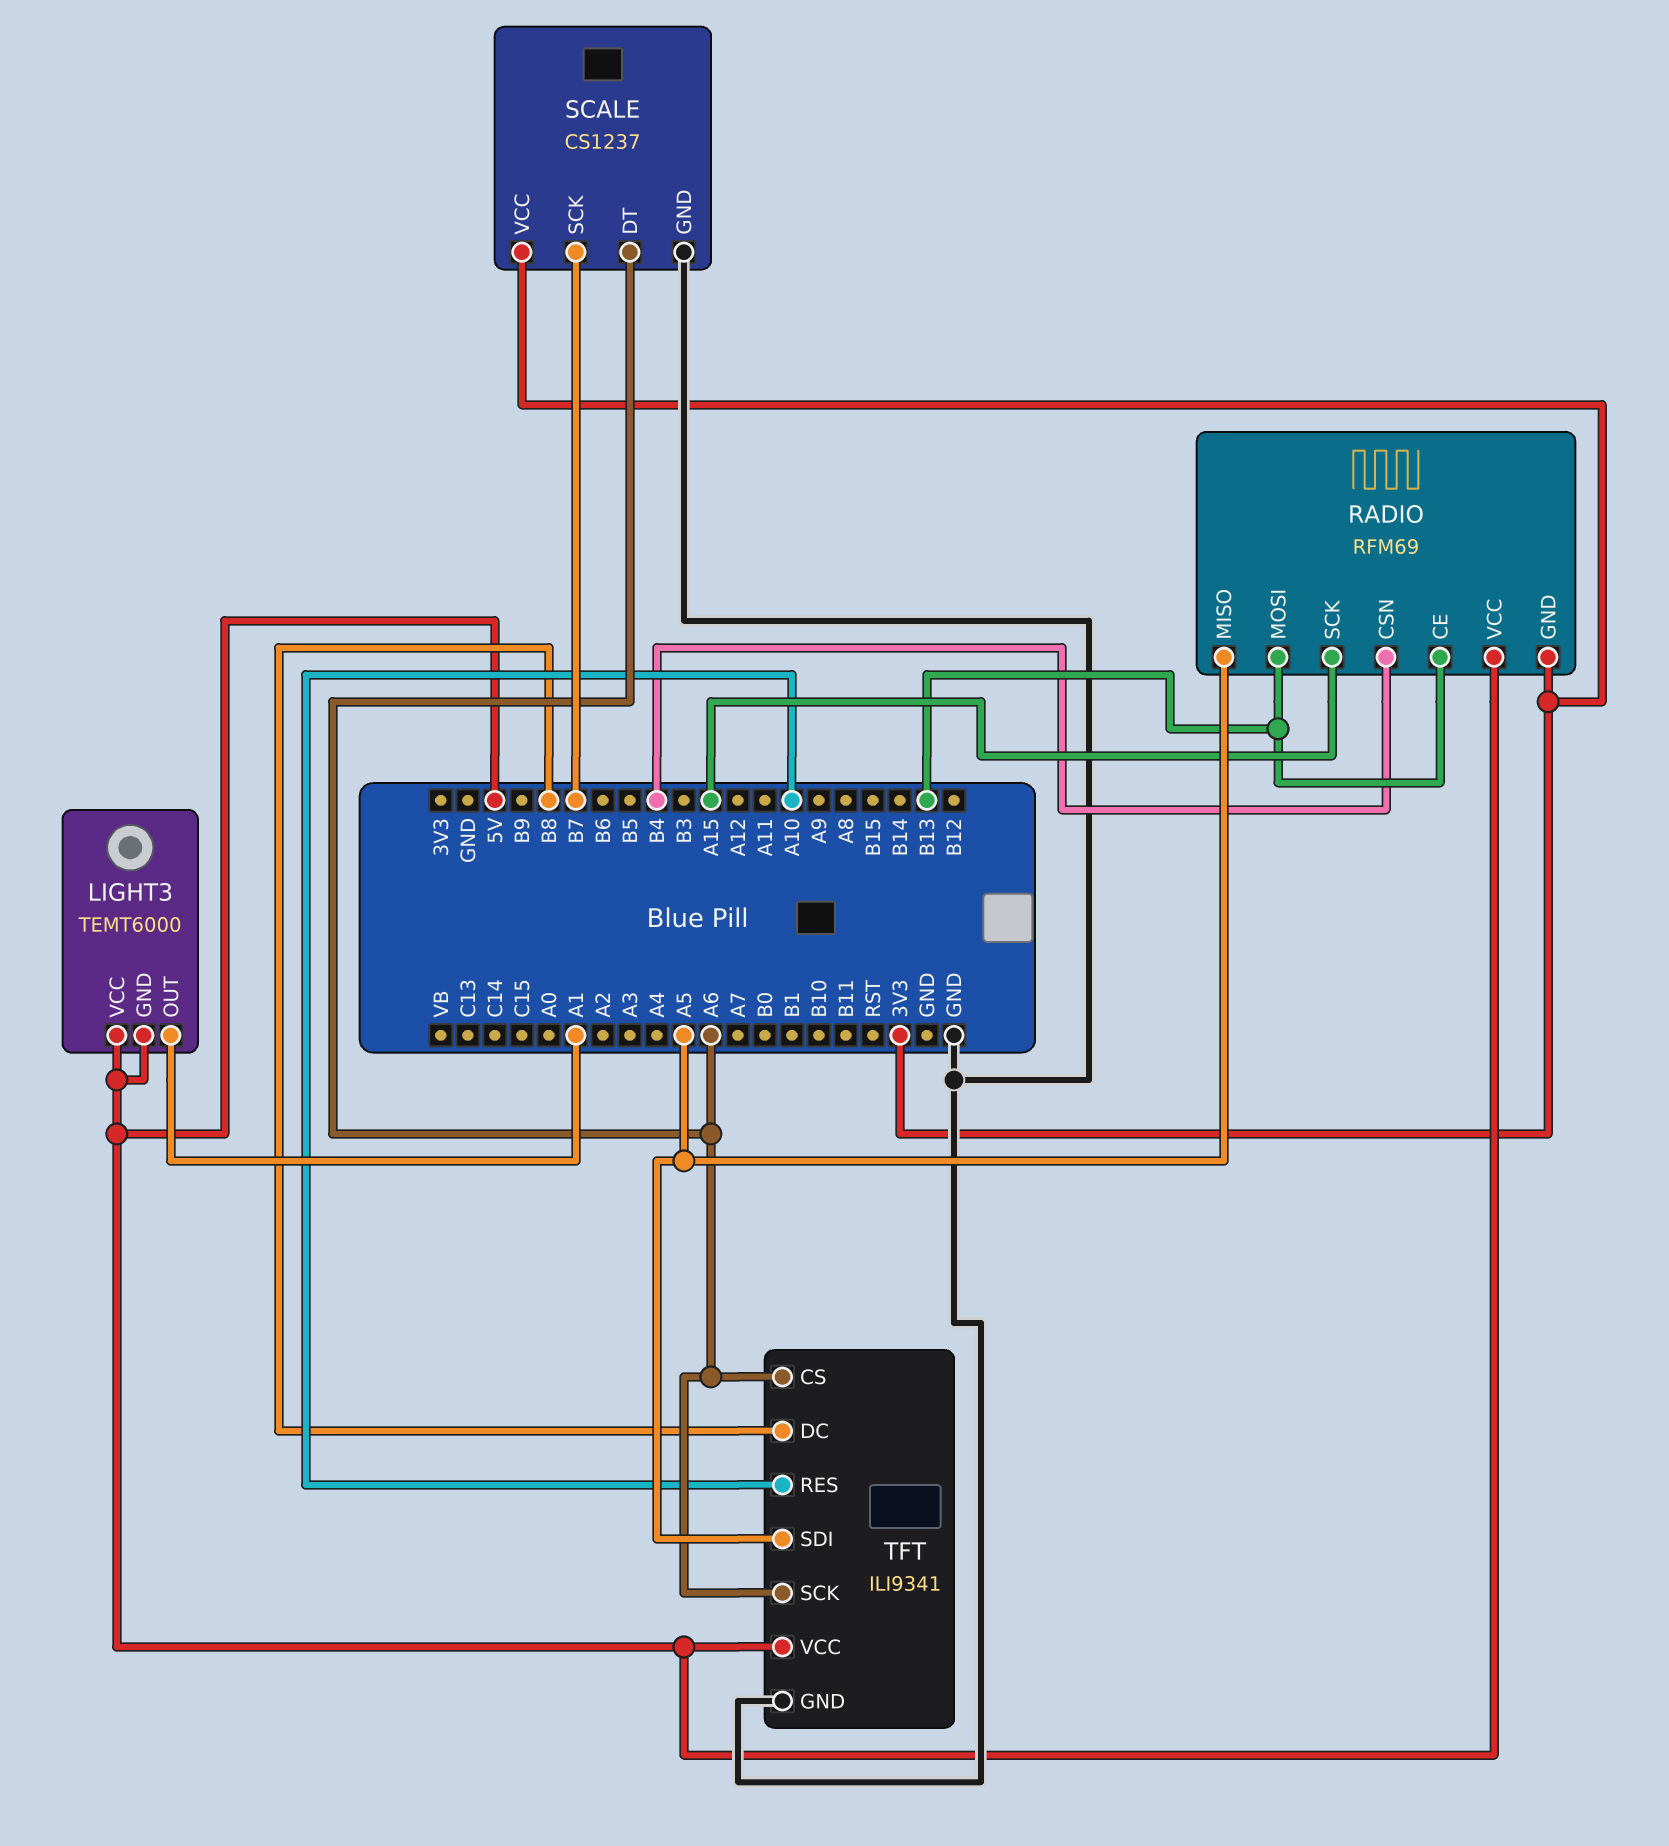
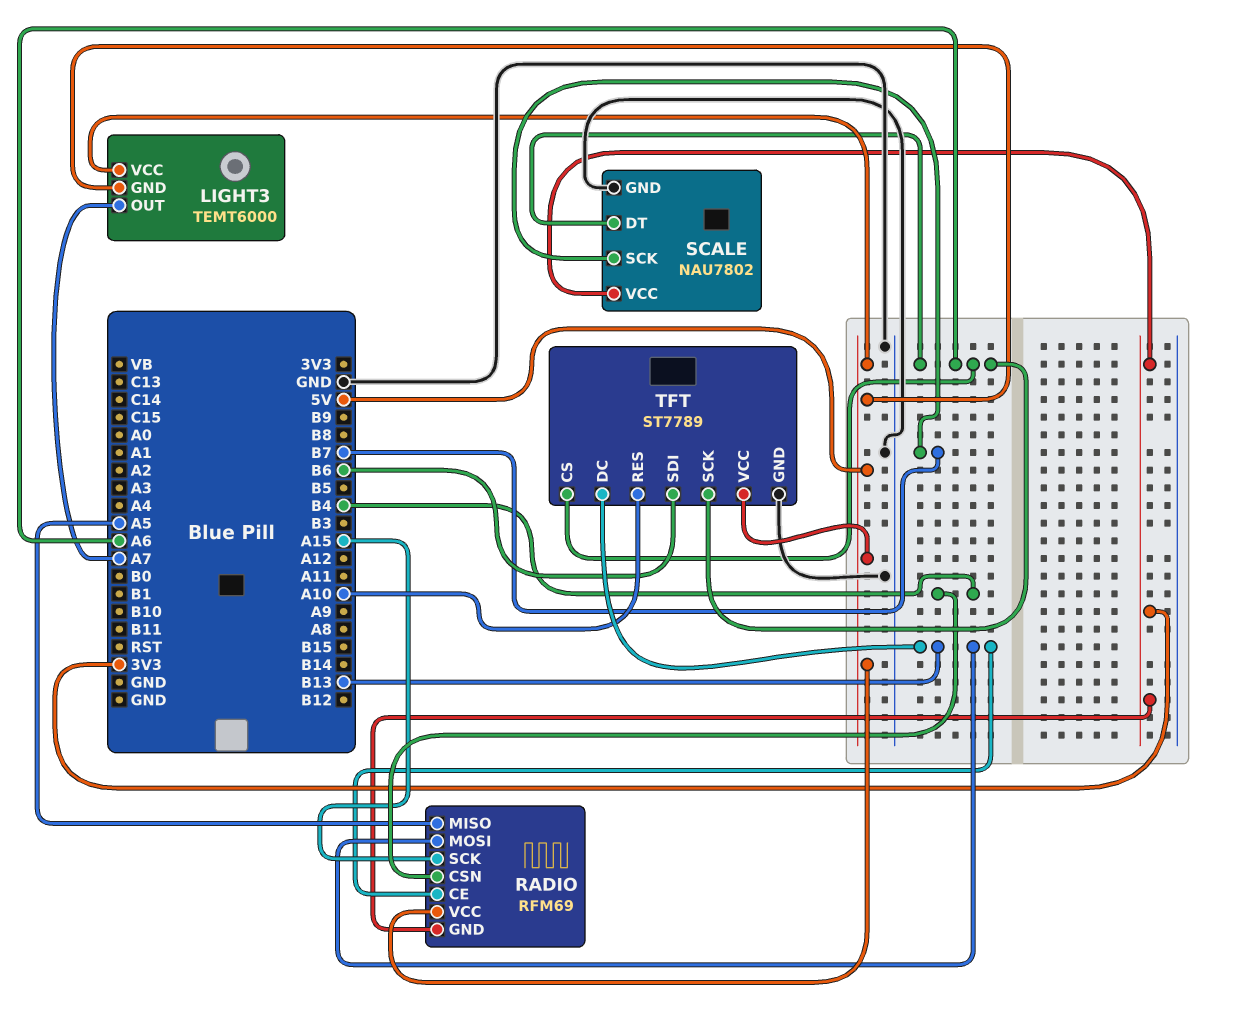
LIGHT3 pin OUT: A1 -> A7
SCALE: CS1237 -> NAU7802
TFT: ILI9341 -> ST7789
TFT pin DC: B8 -> B13
TFT pin SDI: A5 -> B6

